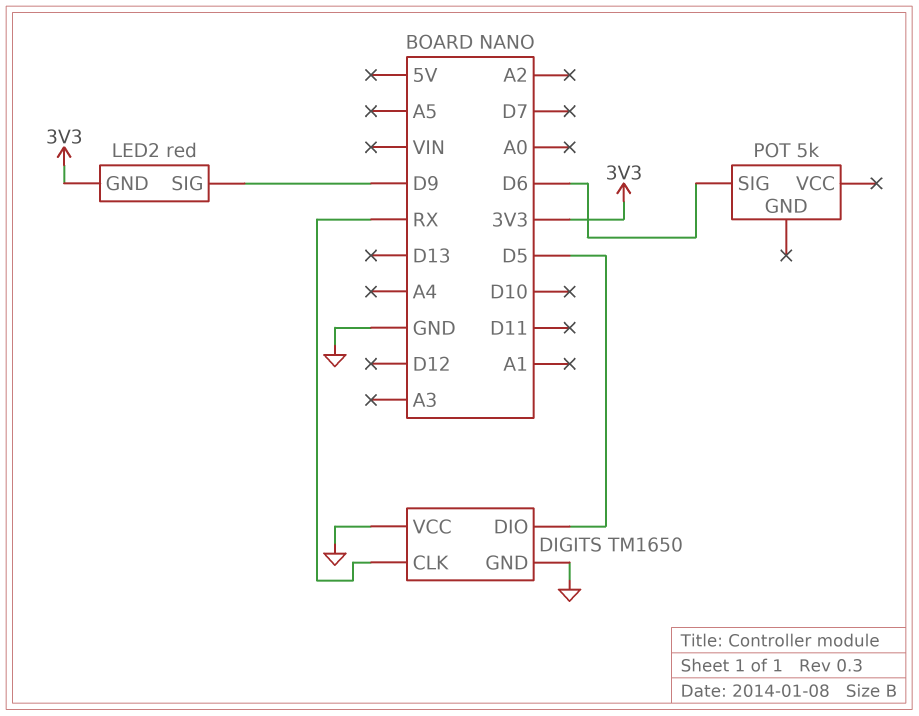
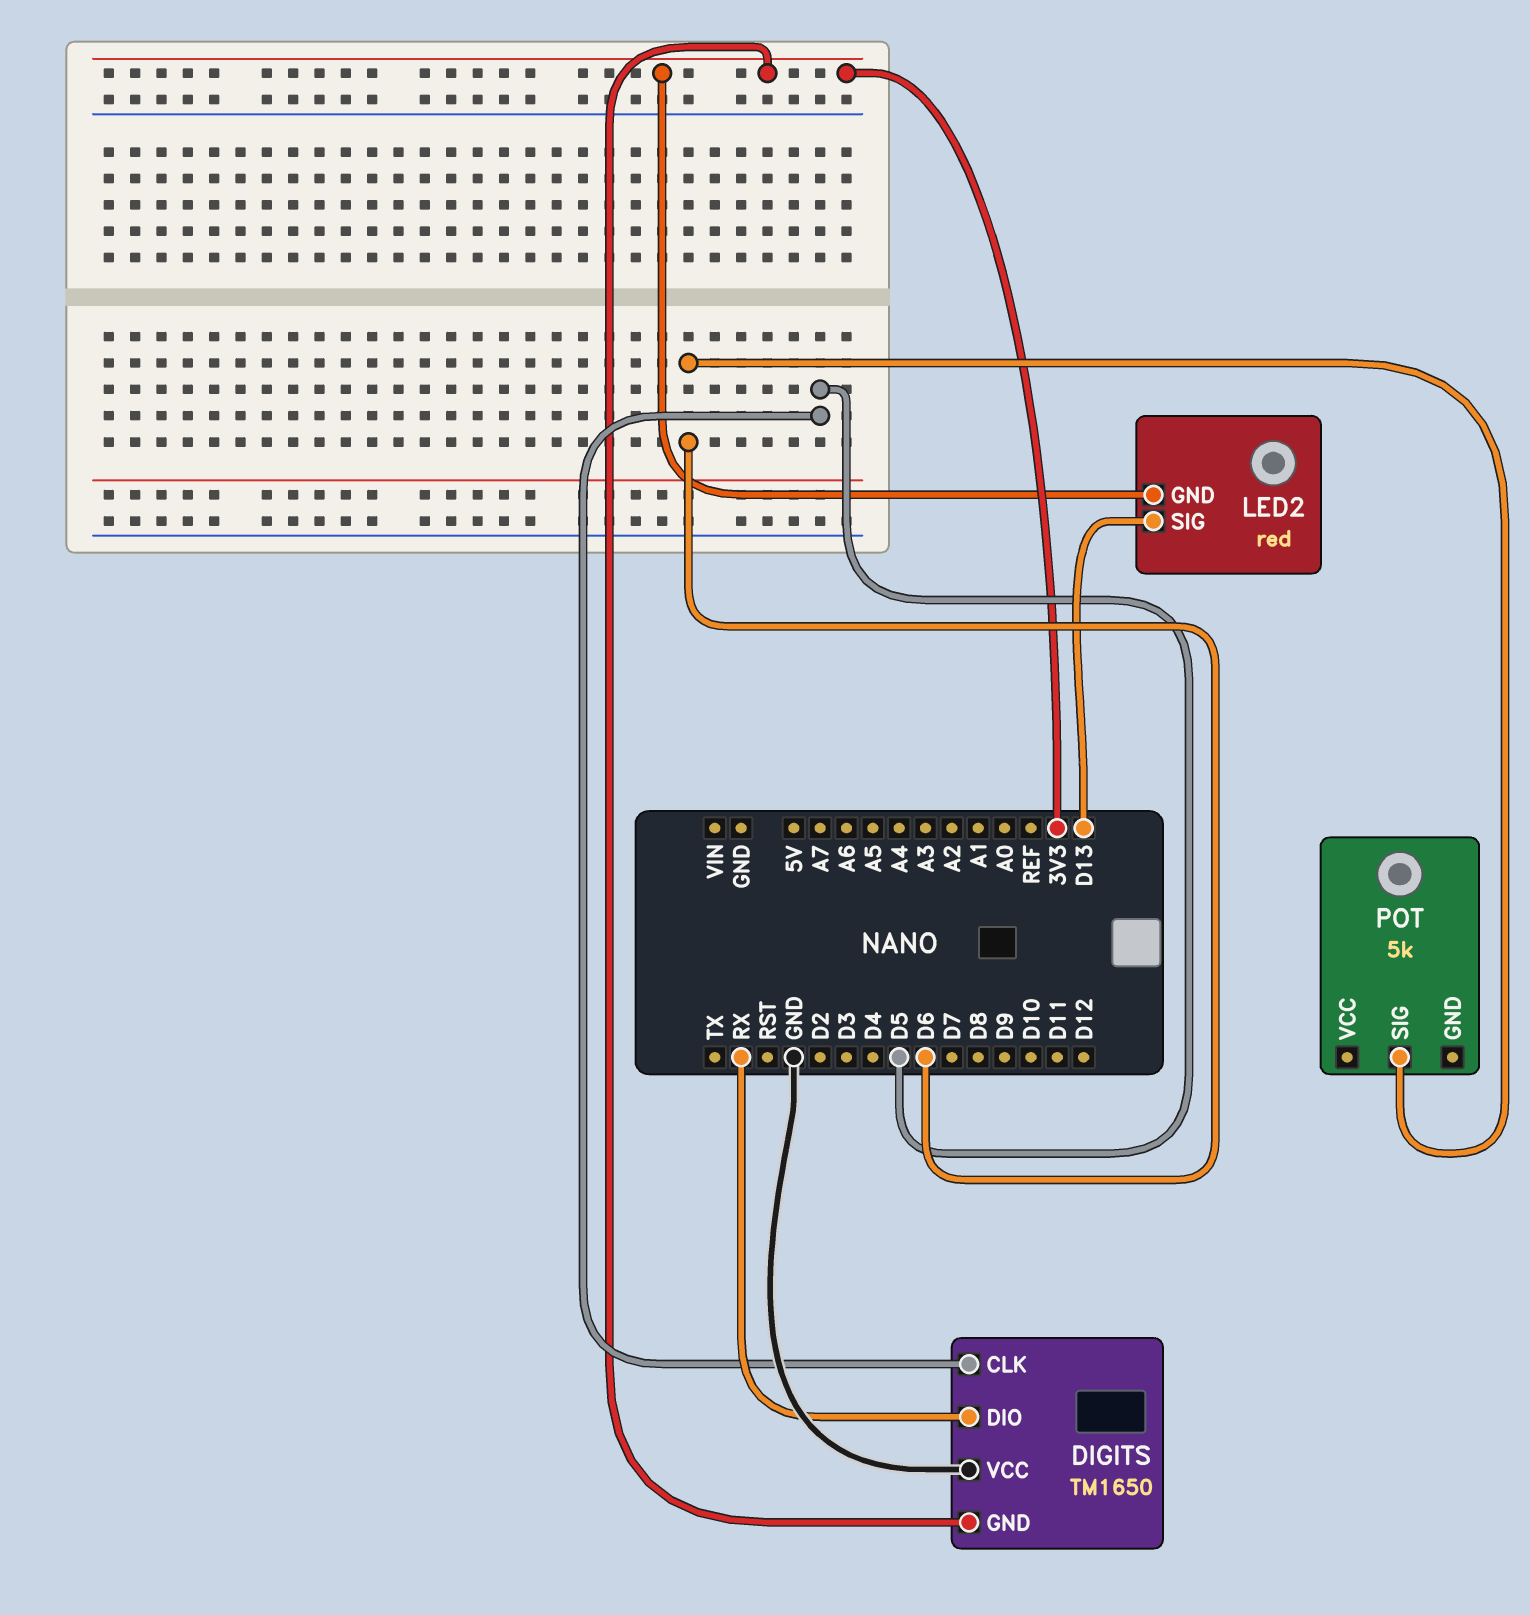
DIGITS pin CLK: RX -> D5
DIGITS pin DIO: D5 -> RX
DIGITS pin GND: GND -> 3V3
LED2 pin SIG: D9 -> D13

